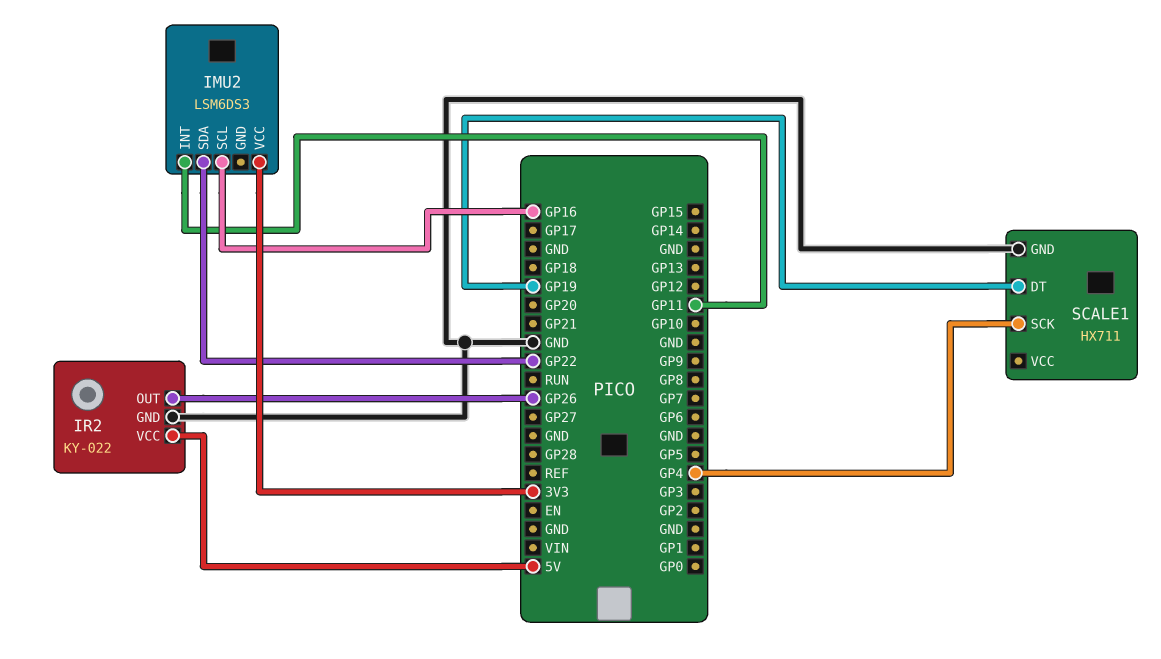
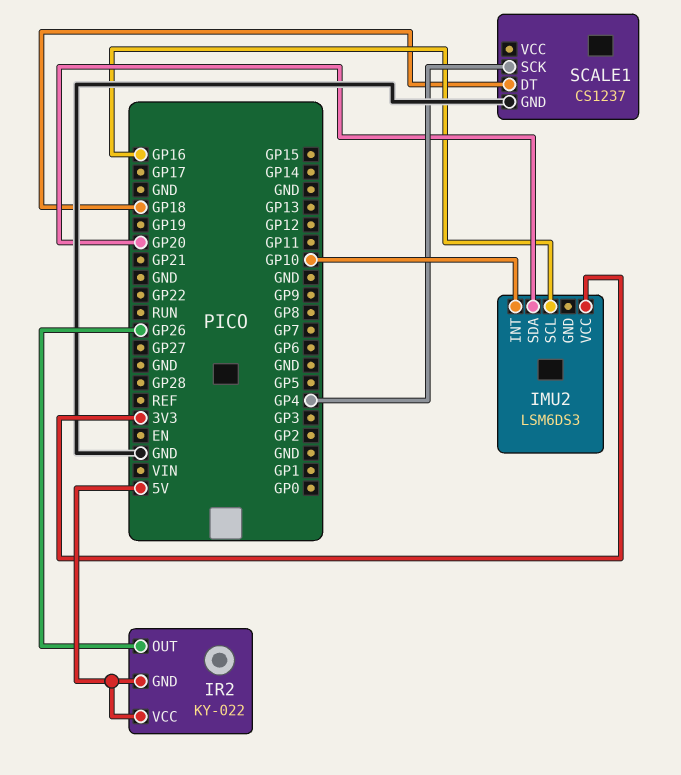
IMU2 pin INT: GP11 -> GP10
IMU2 pin SDA: GP22 -> GP20
IR2 pin GND: GND -> 5V
SCALE1: HX711 -> CS1237
SCALE1 pin DT: GP19 -> GP18

